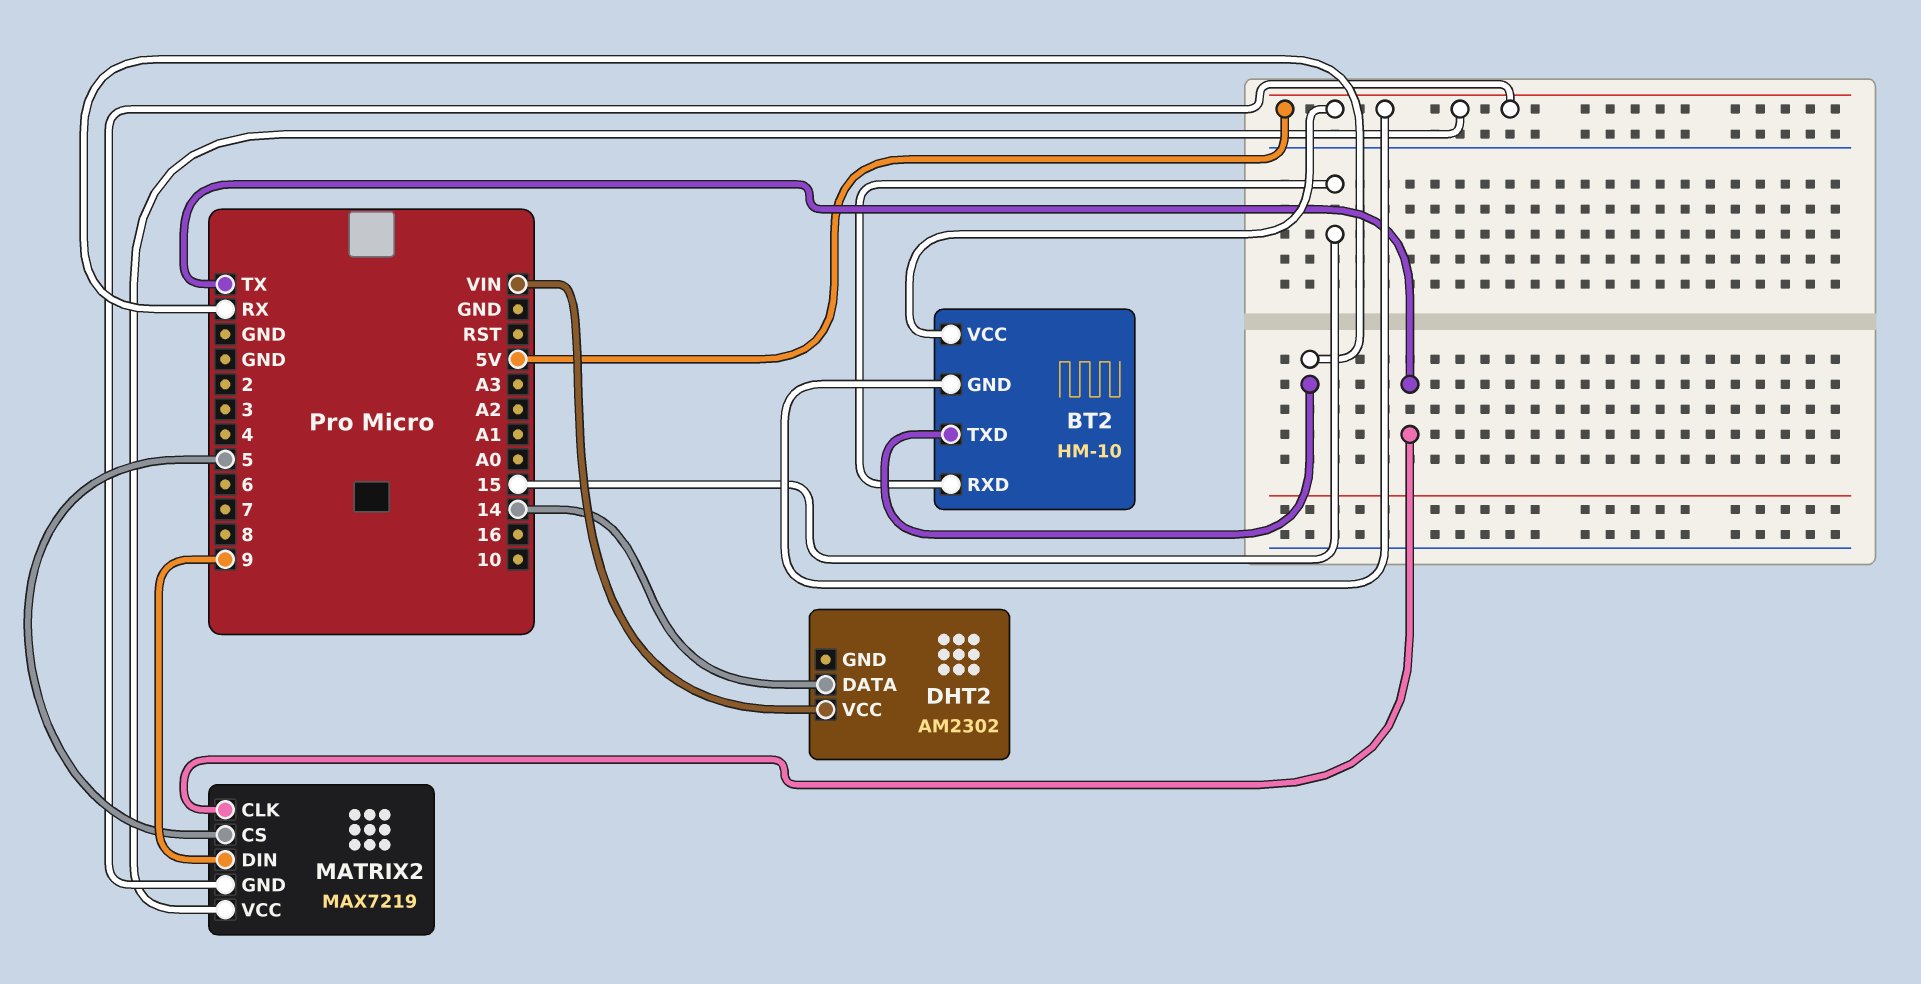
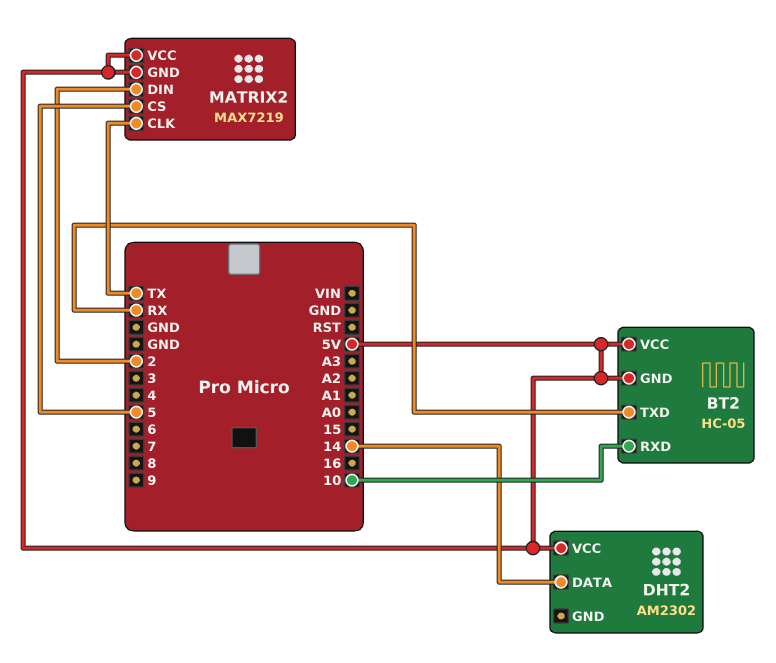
BT2: HM-10 -> HC-05
BT2 pin RXD: 15 -> 10
DHT2 pin VCC: VIN -> 5V
MATRIX2 pin DIN: 9 -> 2

